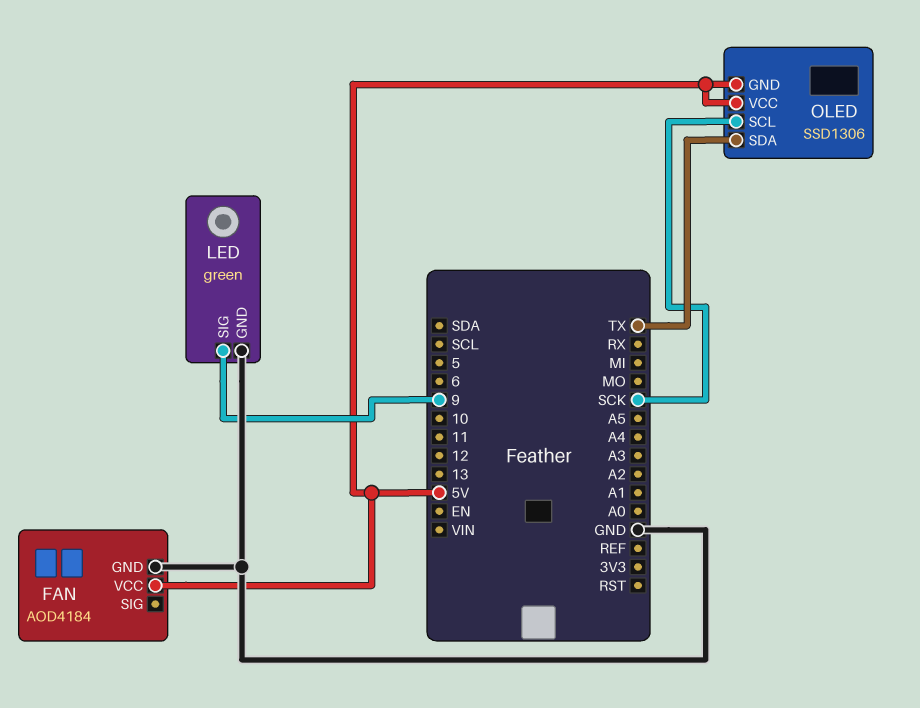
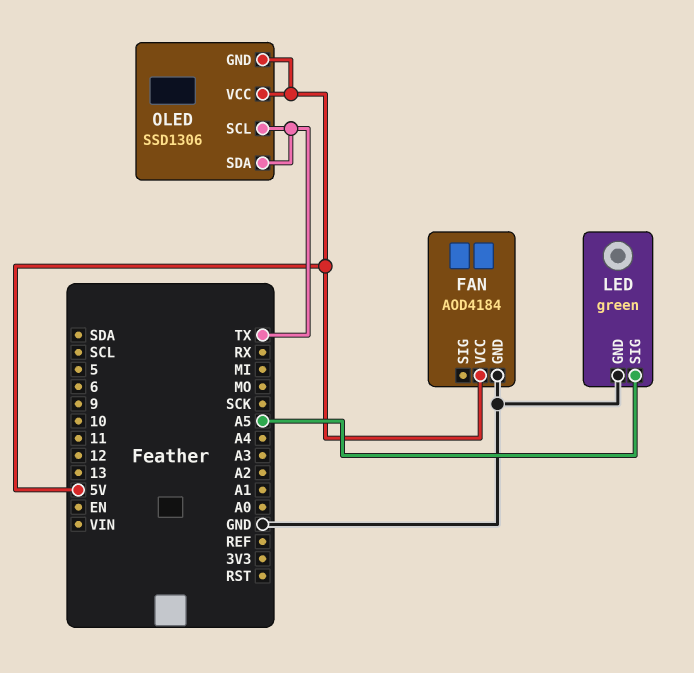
LED pin SIG: 9 -> A5
OLED pin SCL: SCK -> TX

